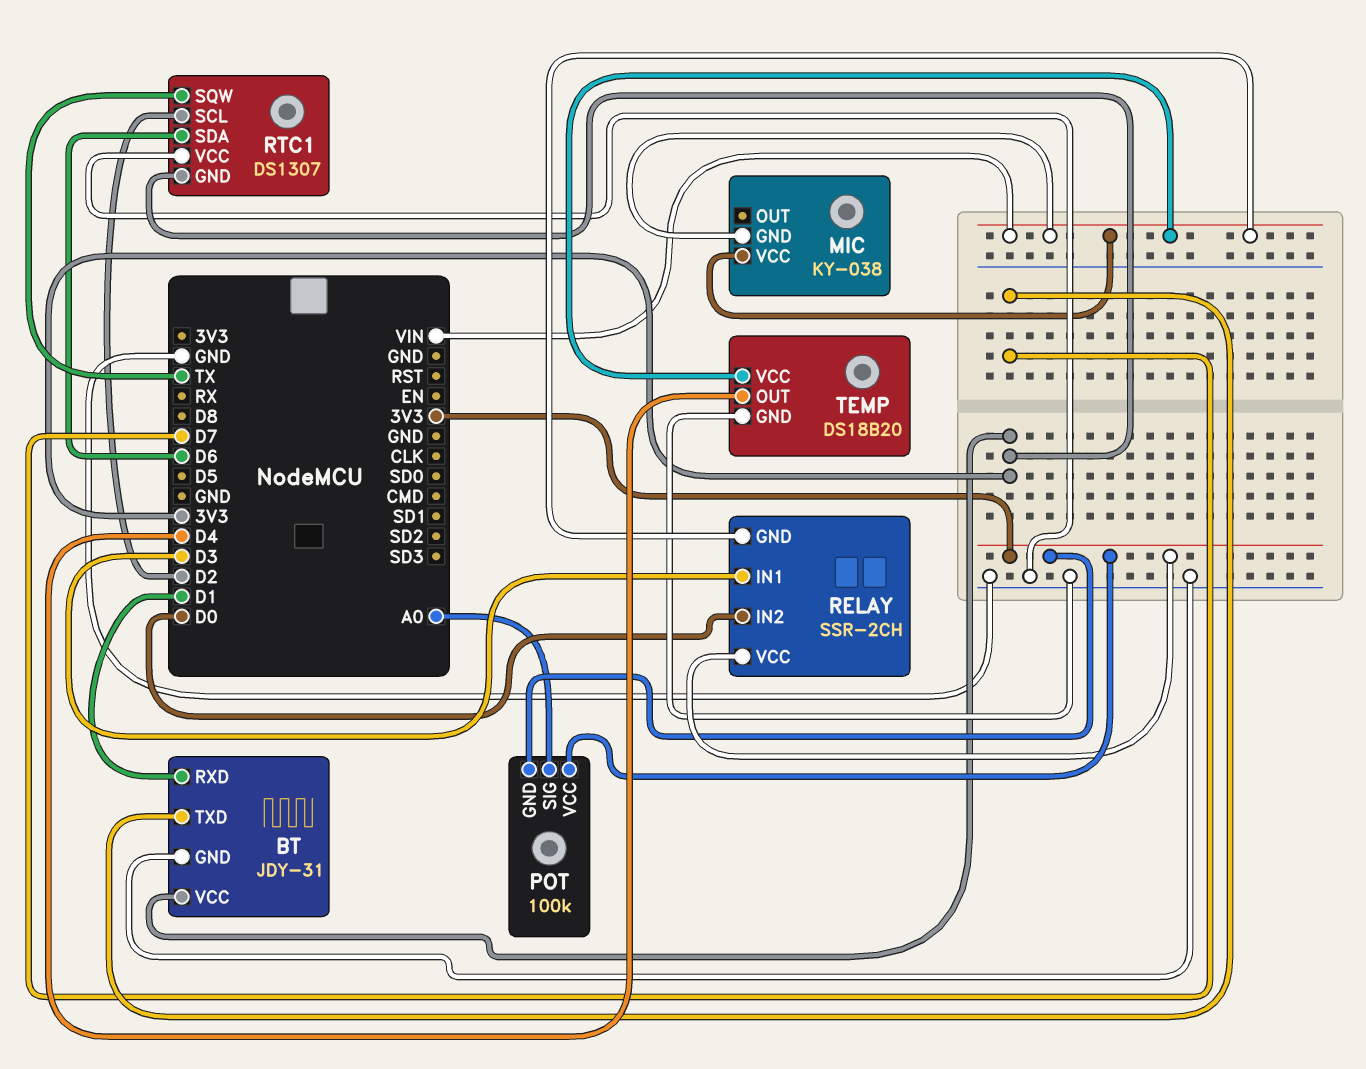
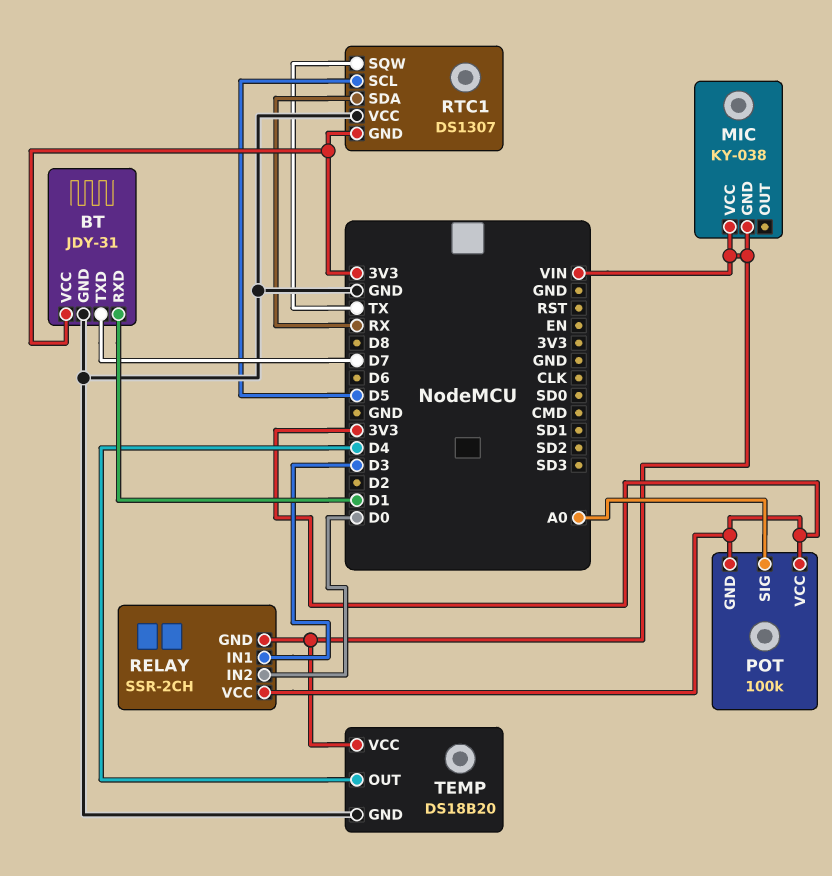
RTC1 pin SCL: D2 -> D5
RTC1 pin SDA: D6 -> RX

